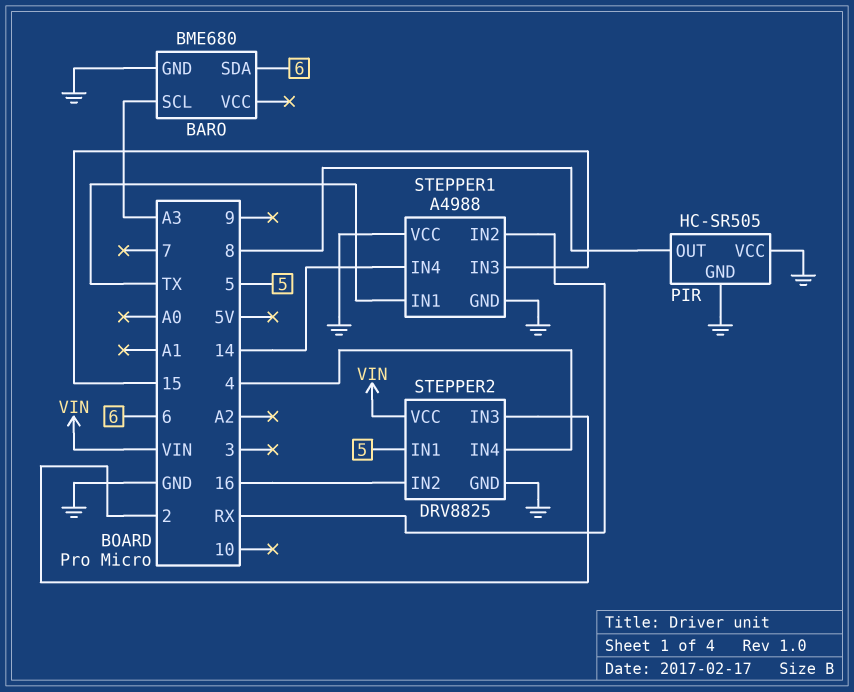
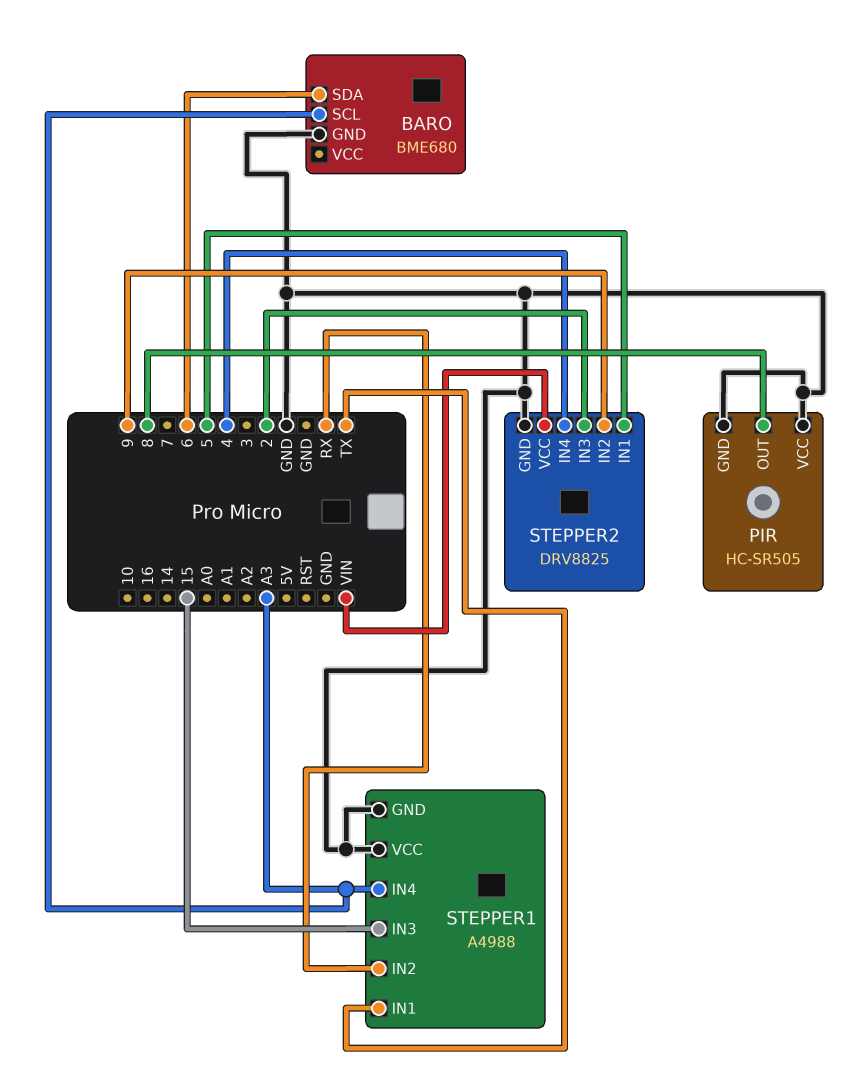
STEPPER1 pin IN4: 14 -> A3
STEPPER2 pin IN2: 16 -> 9

